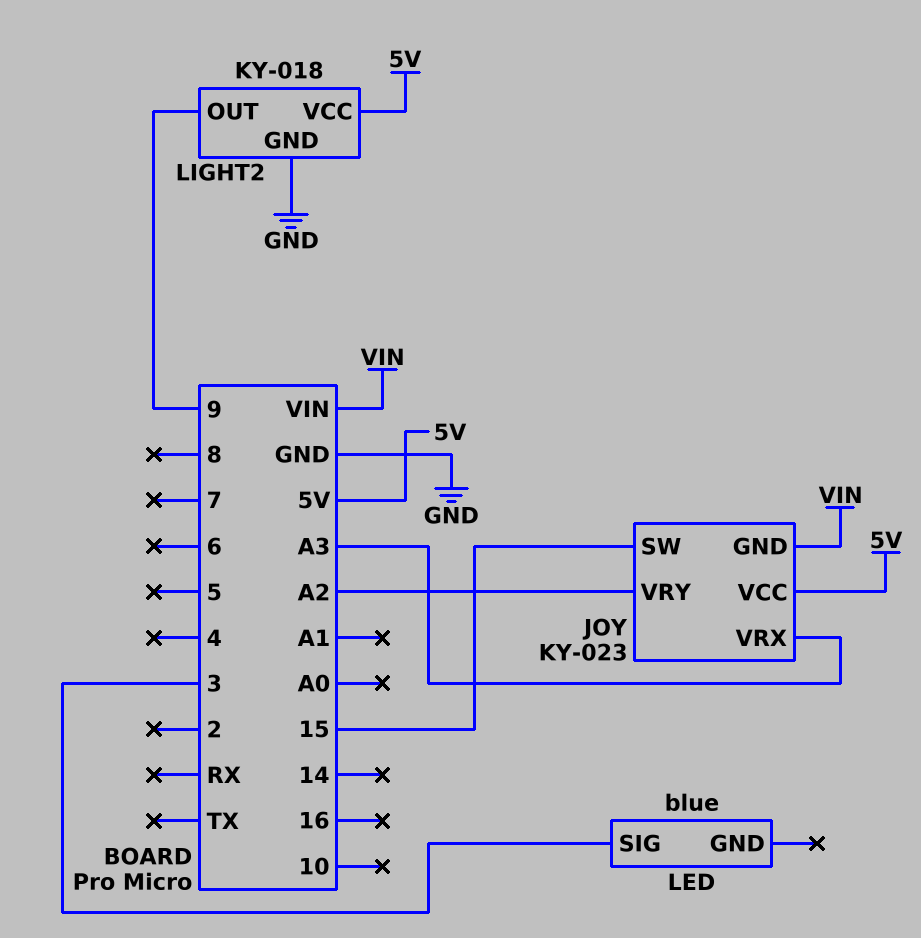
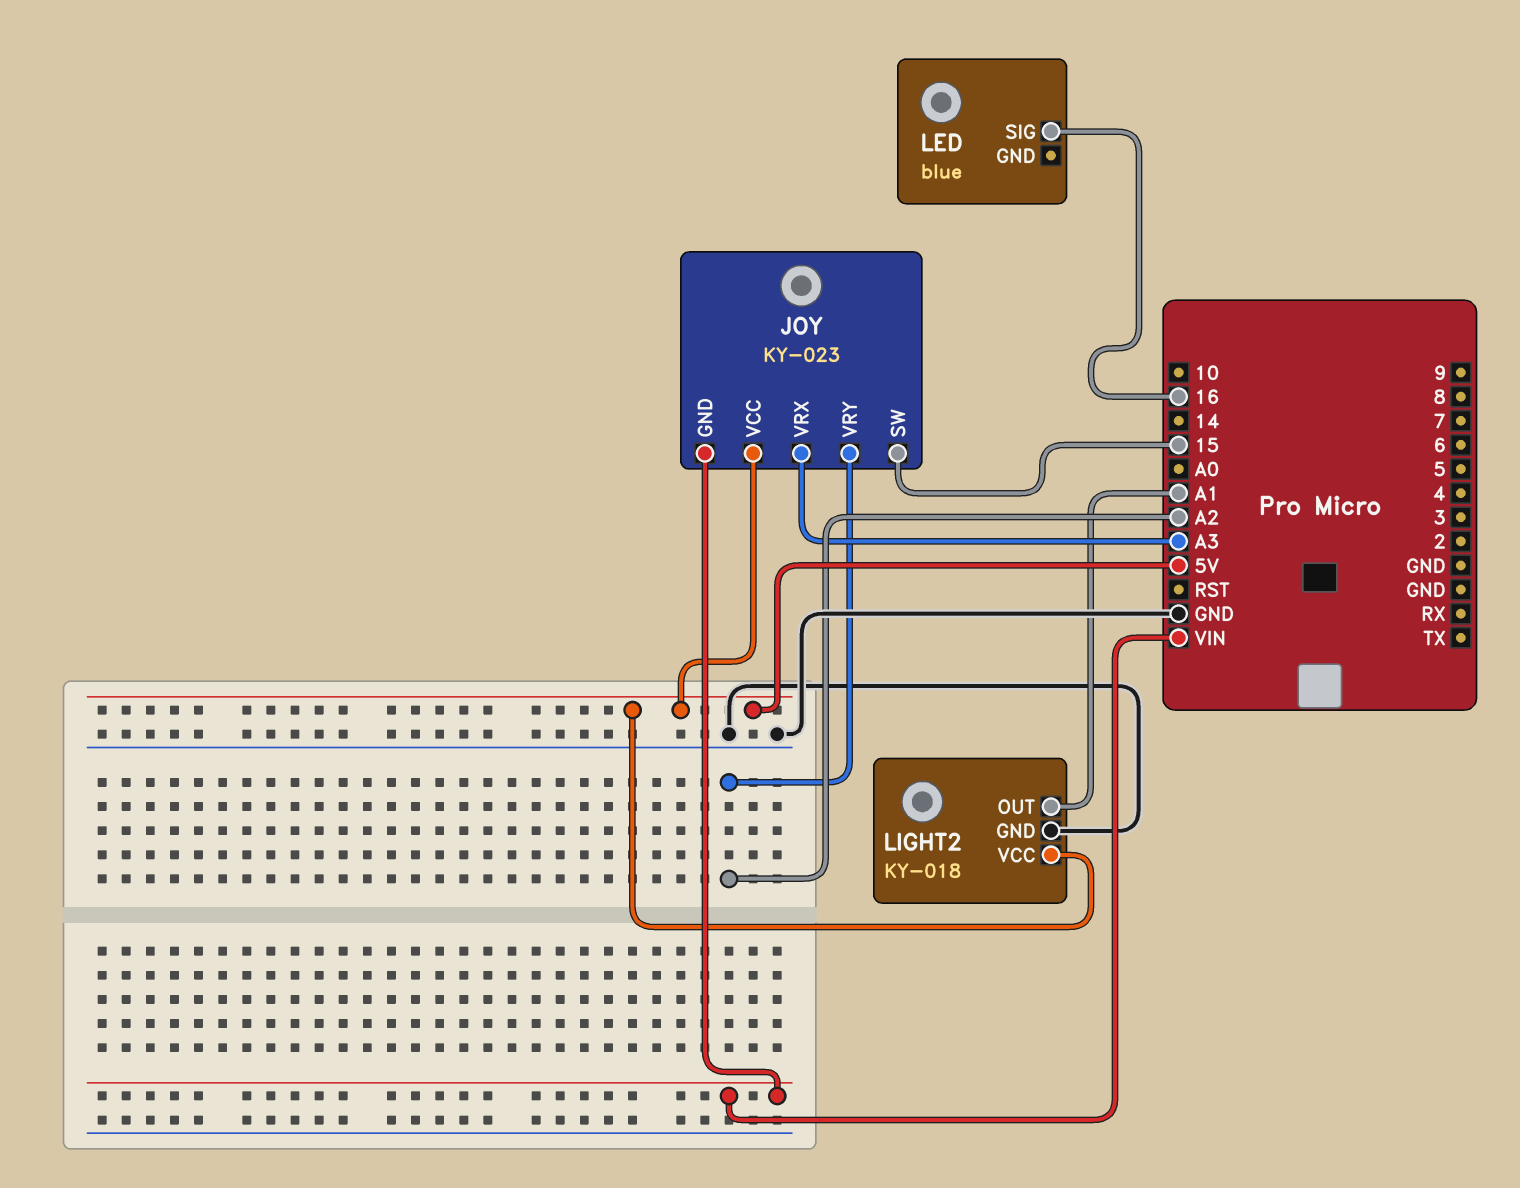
LED pin SIG: 3 -> 16
LIGHT2 pin OUT: 9 -> A1

